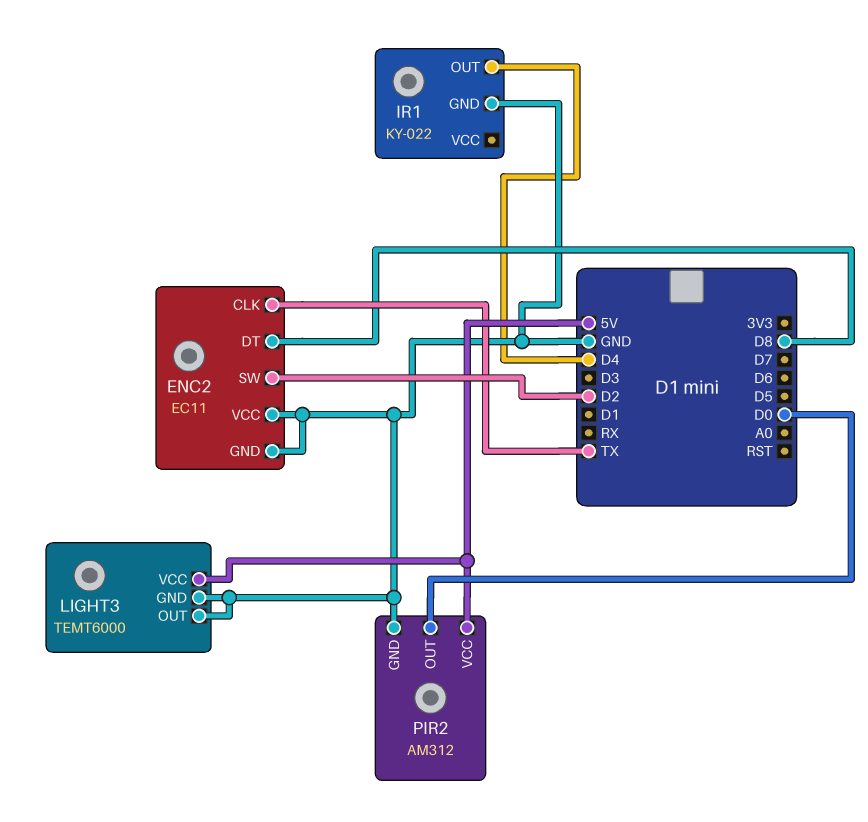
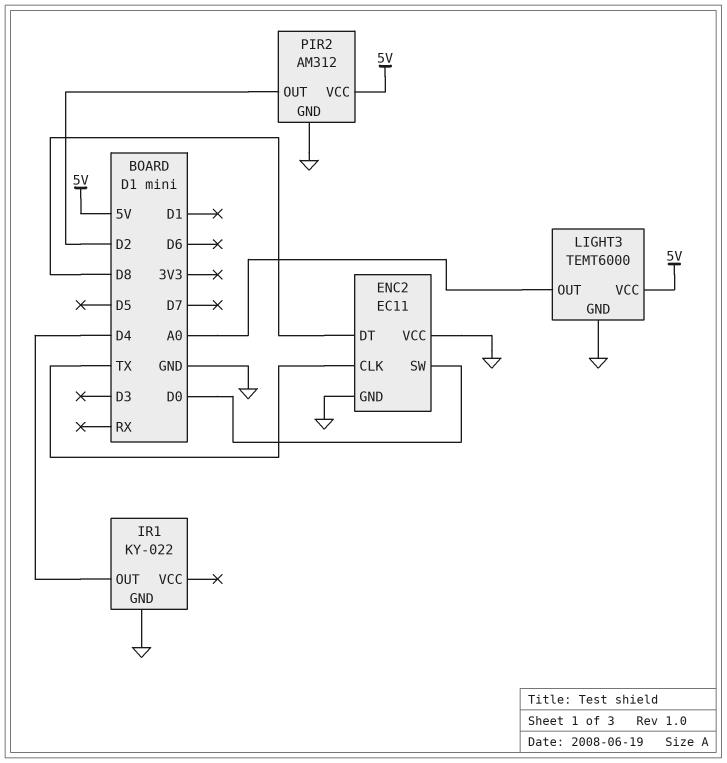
ENC2 pin SW: D2 -> D0
LIGHT3 pin OUT: GND -> A0
PIR2 pin OUT: D0 -> D2

